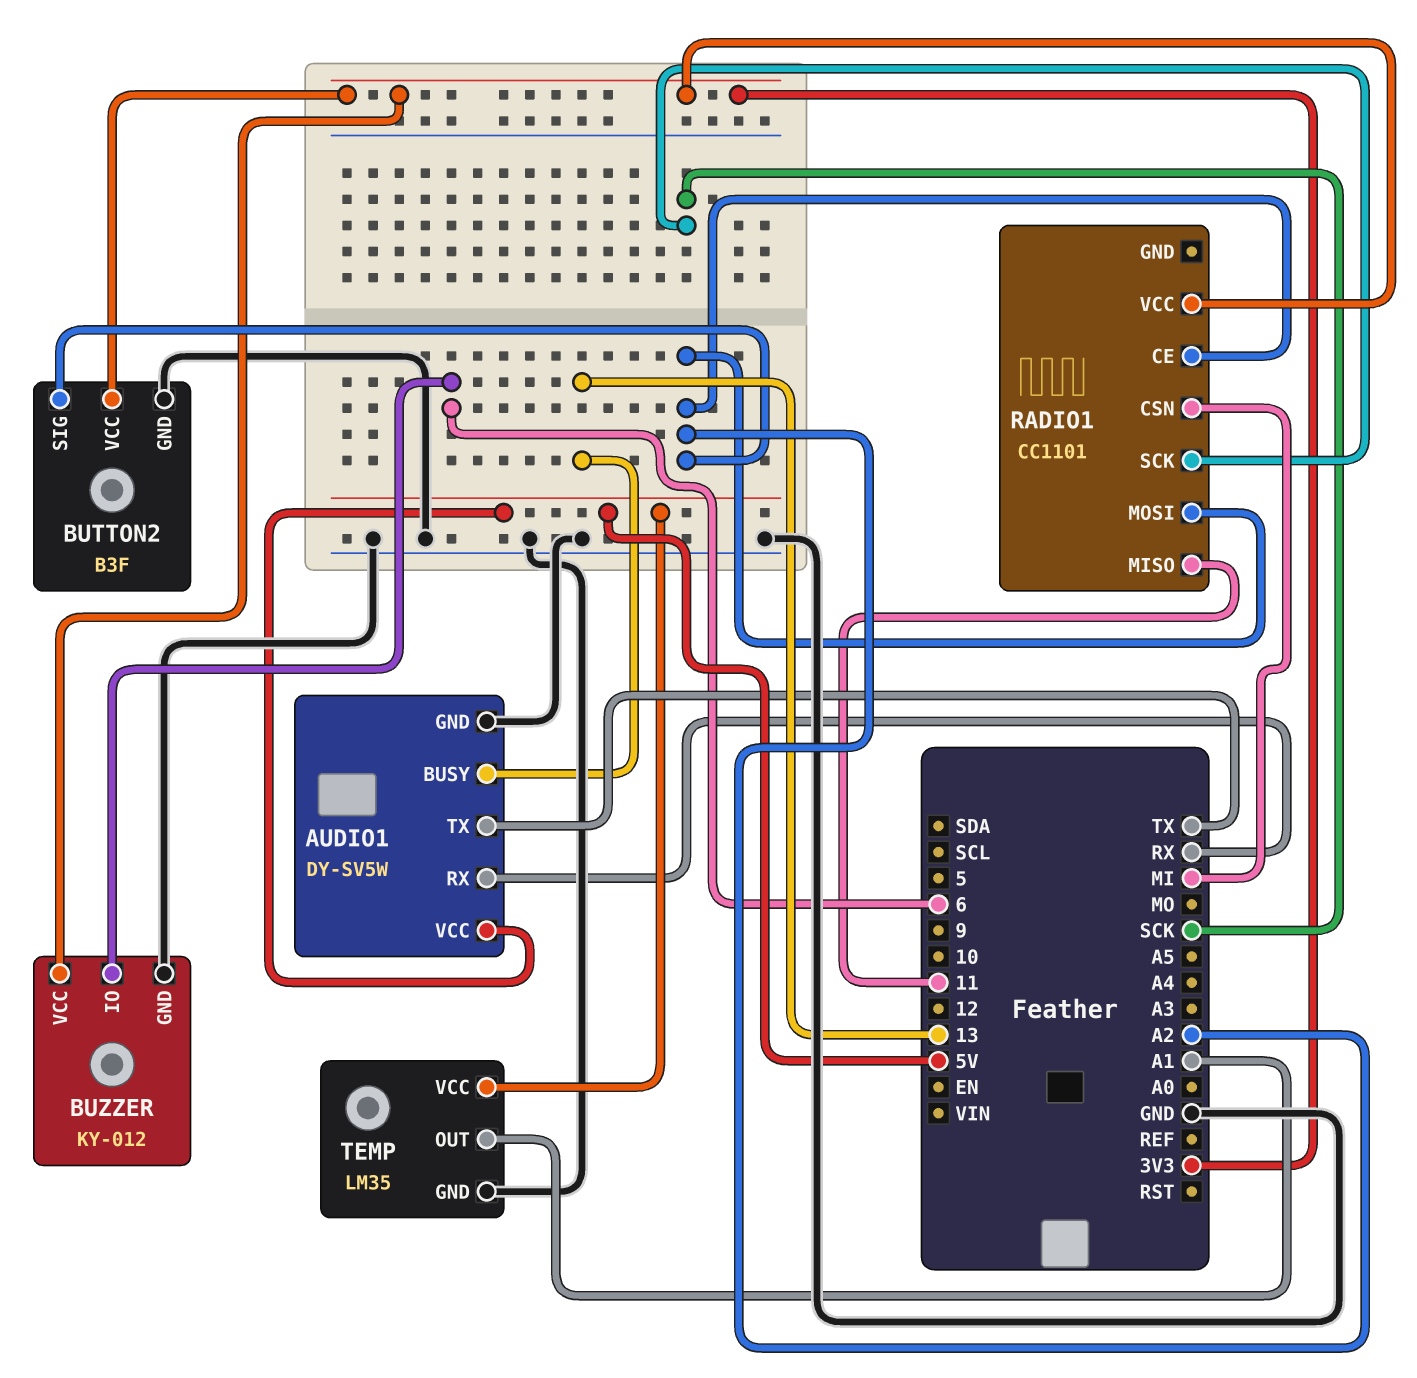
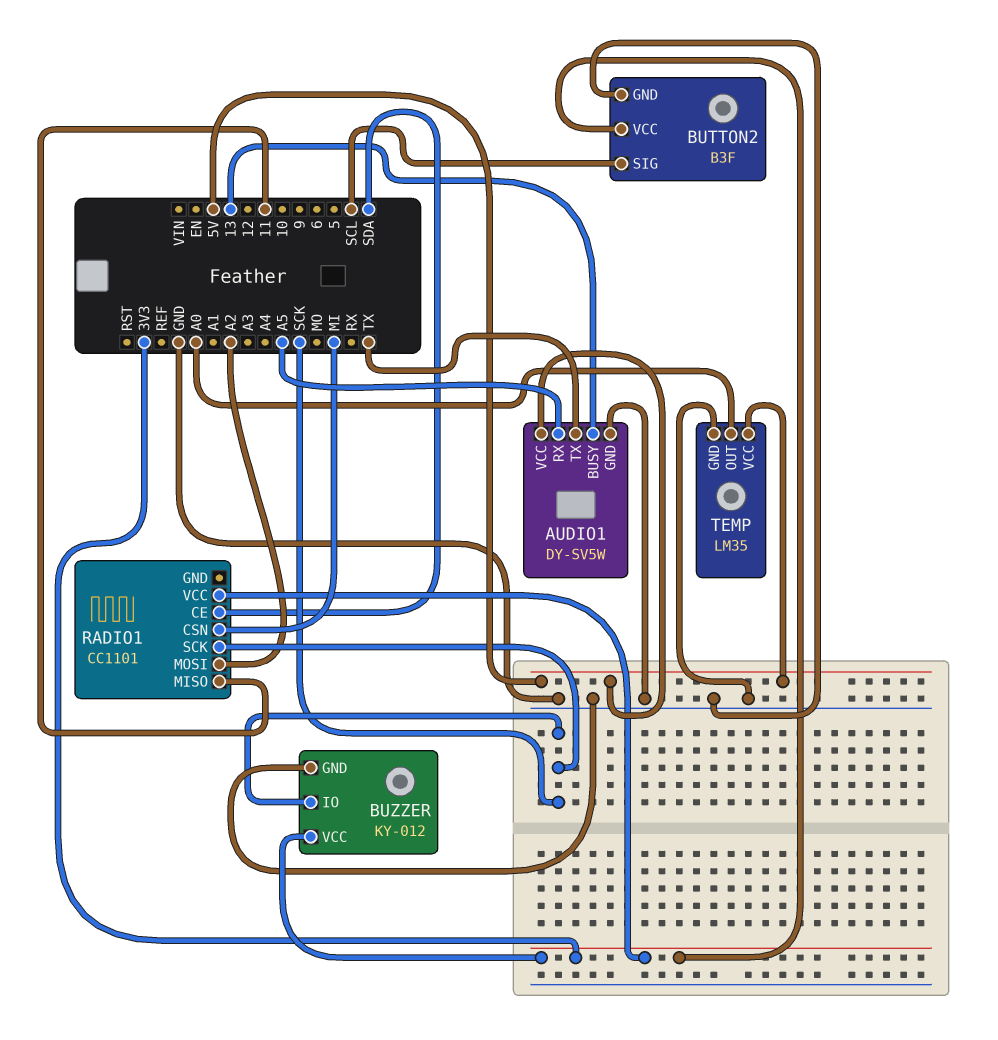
AUDIO1 pin RX: RX -> A5
BUTTON2 pin SIG: A2 -> SCL
BUZZER pin IO: 6 -> SCK
RADIO1 pin CE: A2 -> SDA
TEMP pin OUT: A1 -> A0

